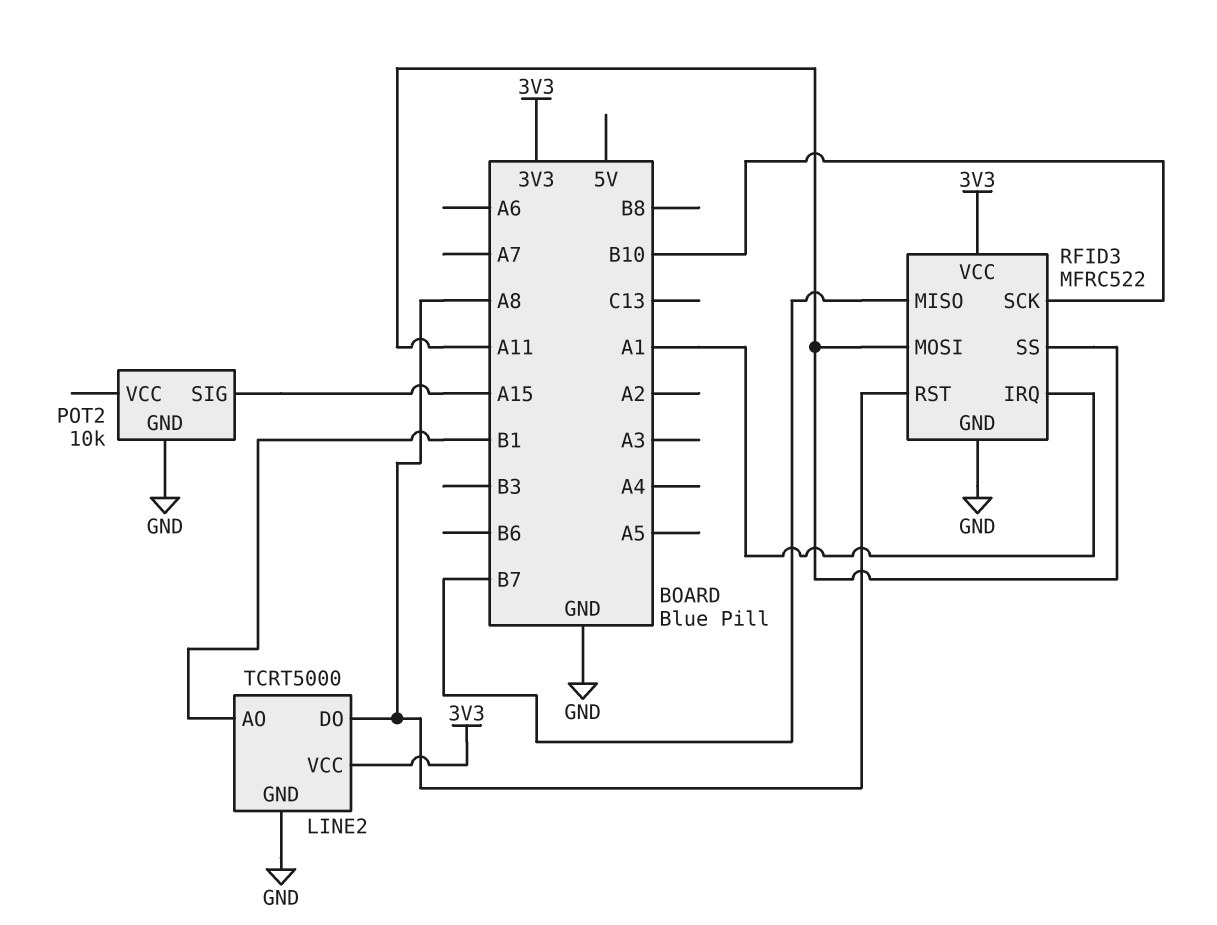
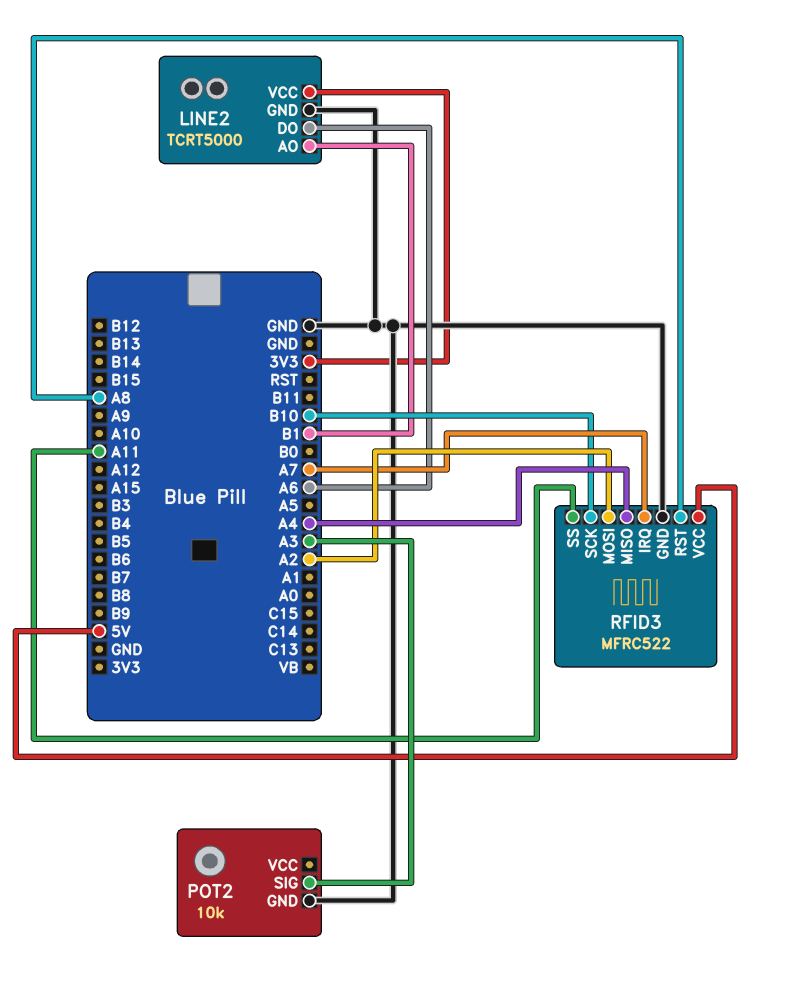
LINE2 pin DO: A8 -> A6
POT2 pin SIG: A15 -> A3
RFID3 pin IRQ: A1 -> A7
RFID3 pin MISO: B7 -> A4
RFID3 pin MOSI: A11 -> A2
RFID3 pin VCC: 3V3 -> 5V

